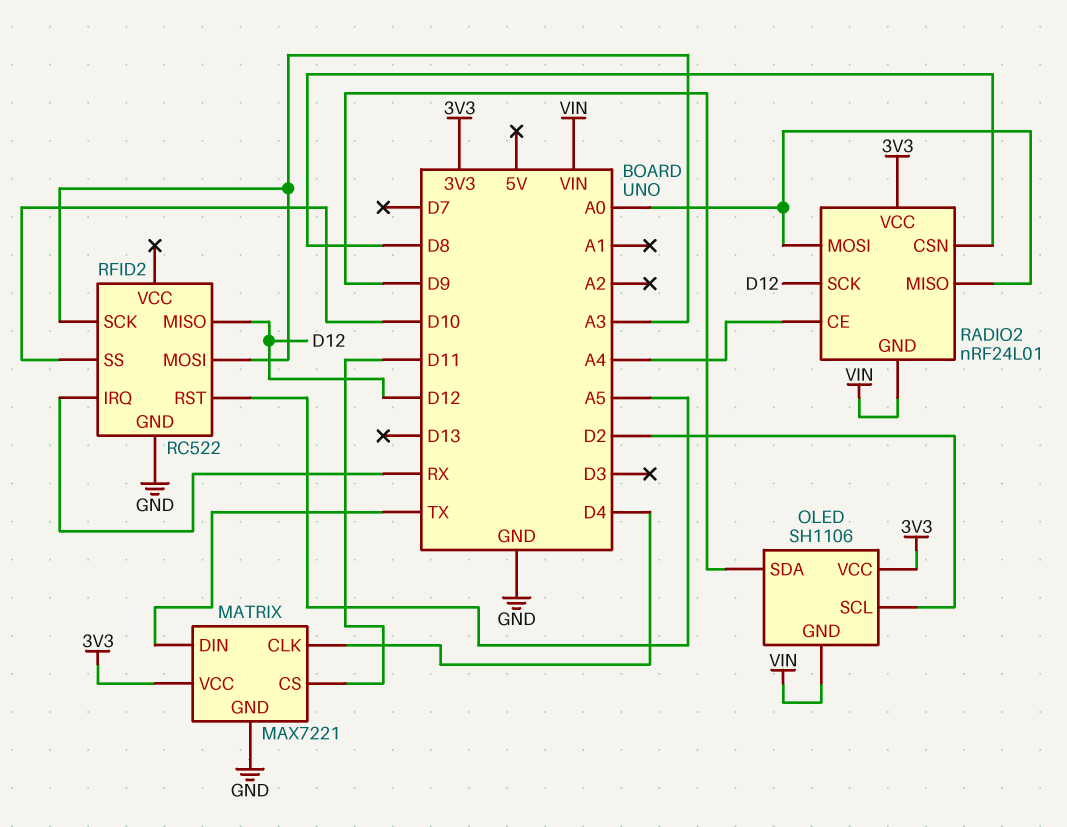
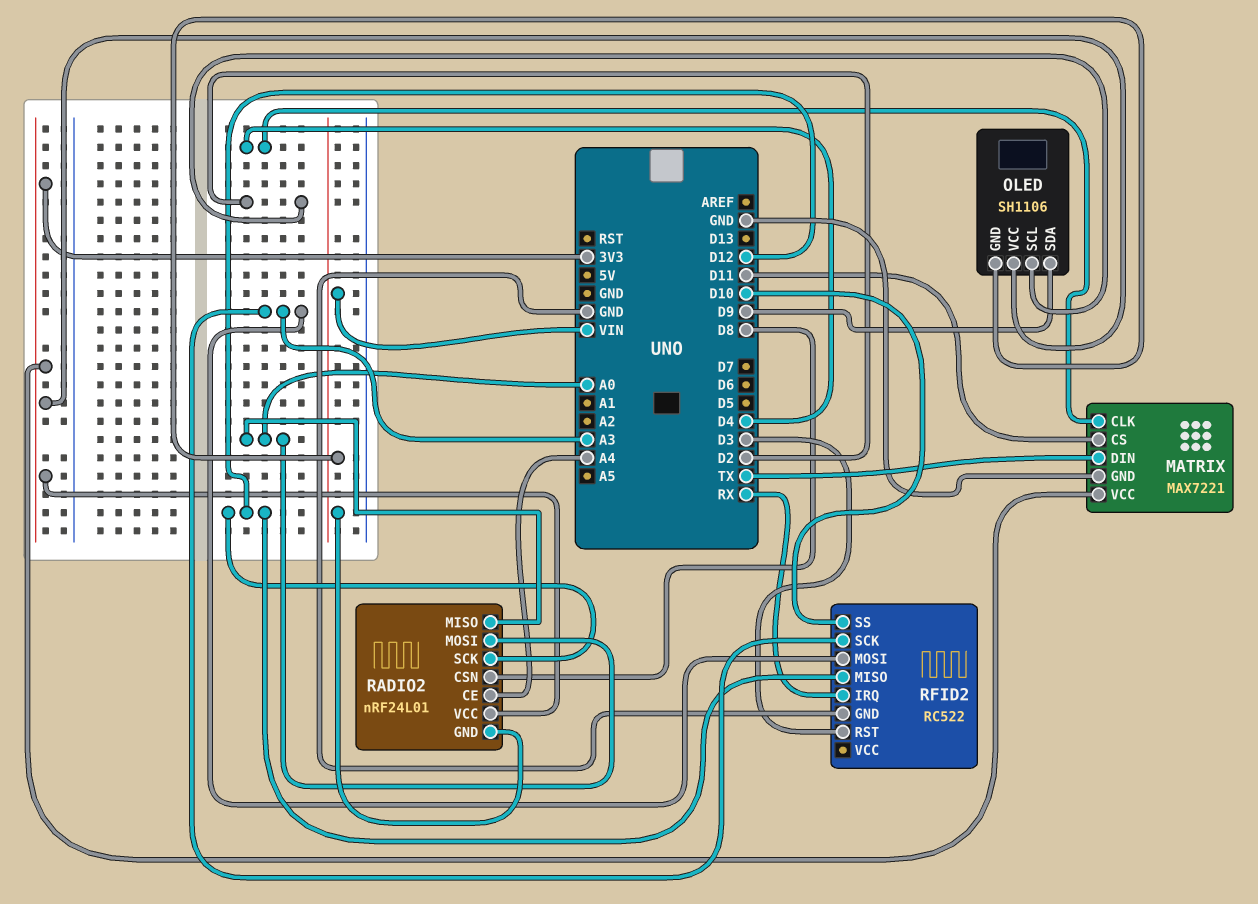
RFID2 pin RST: A5 -> D3

